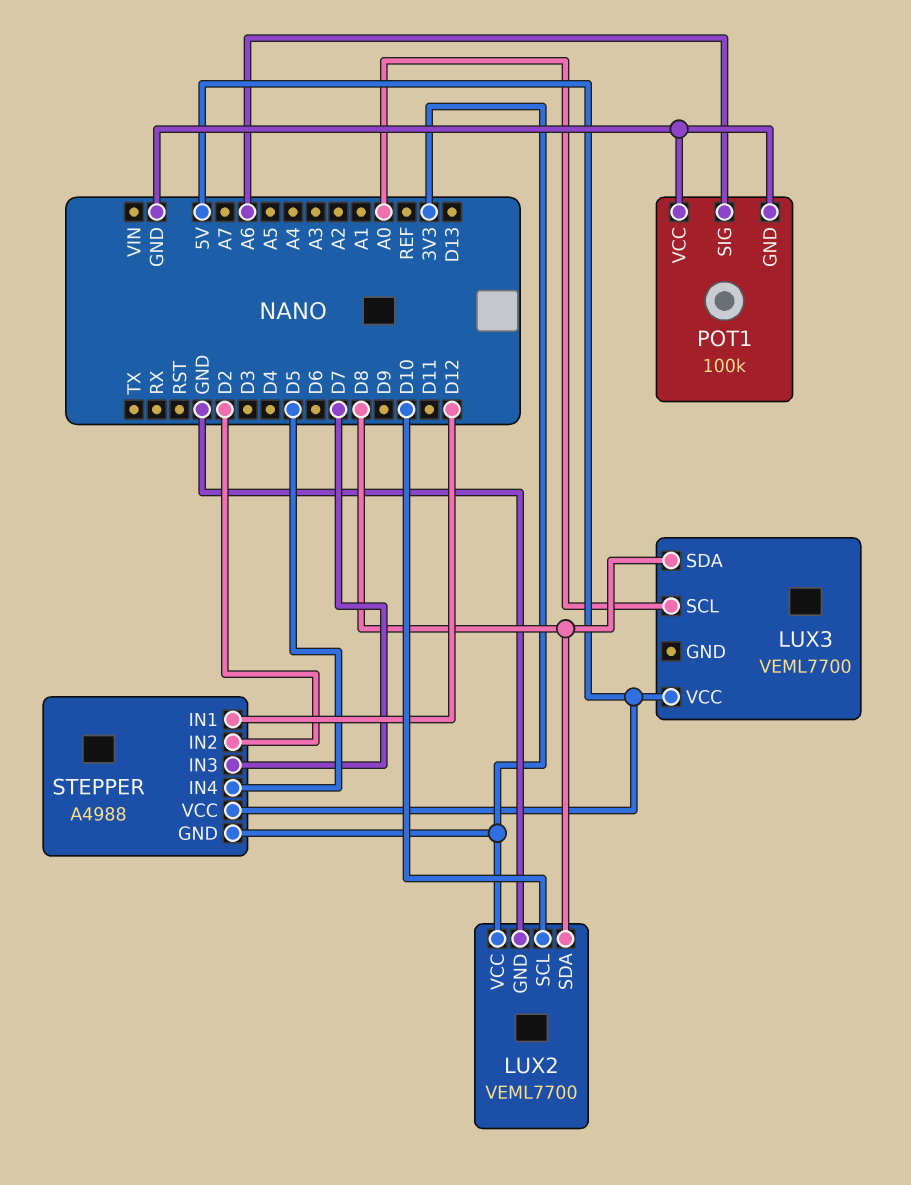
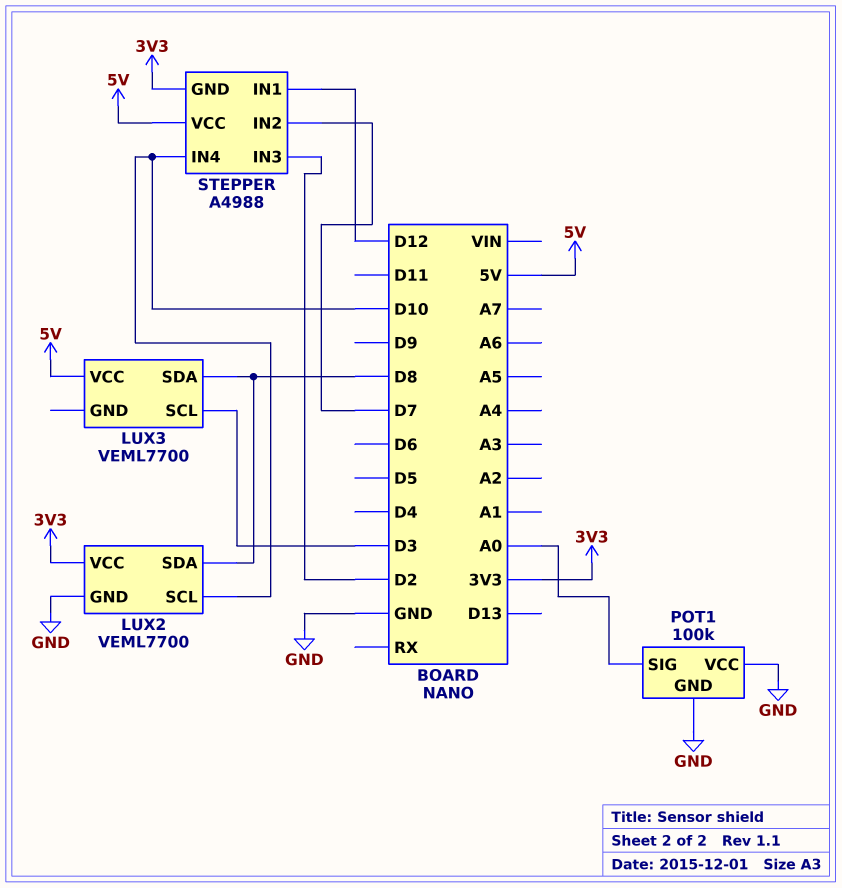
LUX3 pin SCL: A0 -> D3
POT1 pin SIG: A6 -> A0
STEPPER pin IN2: D2 -> D7
STEPPER pin IN3: D7 -> D2
STEPPER pin IN4: D5 -> D10

